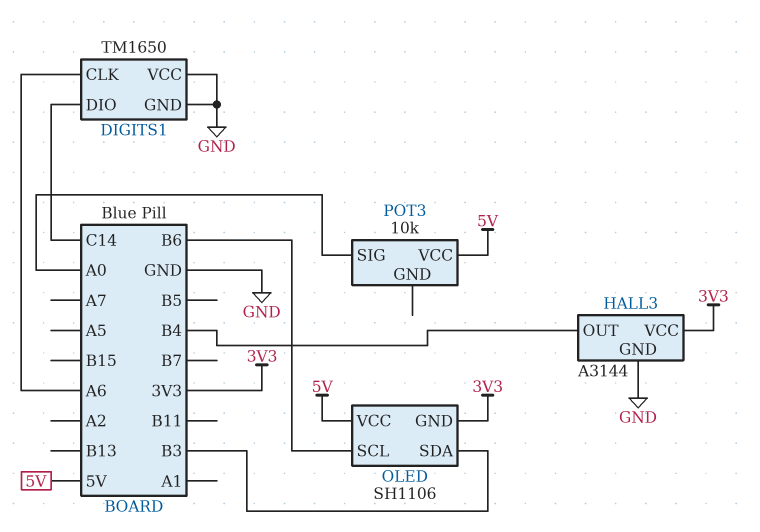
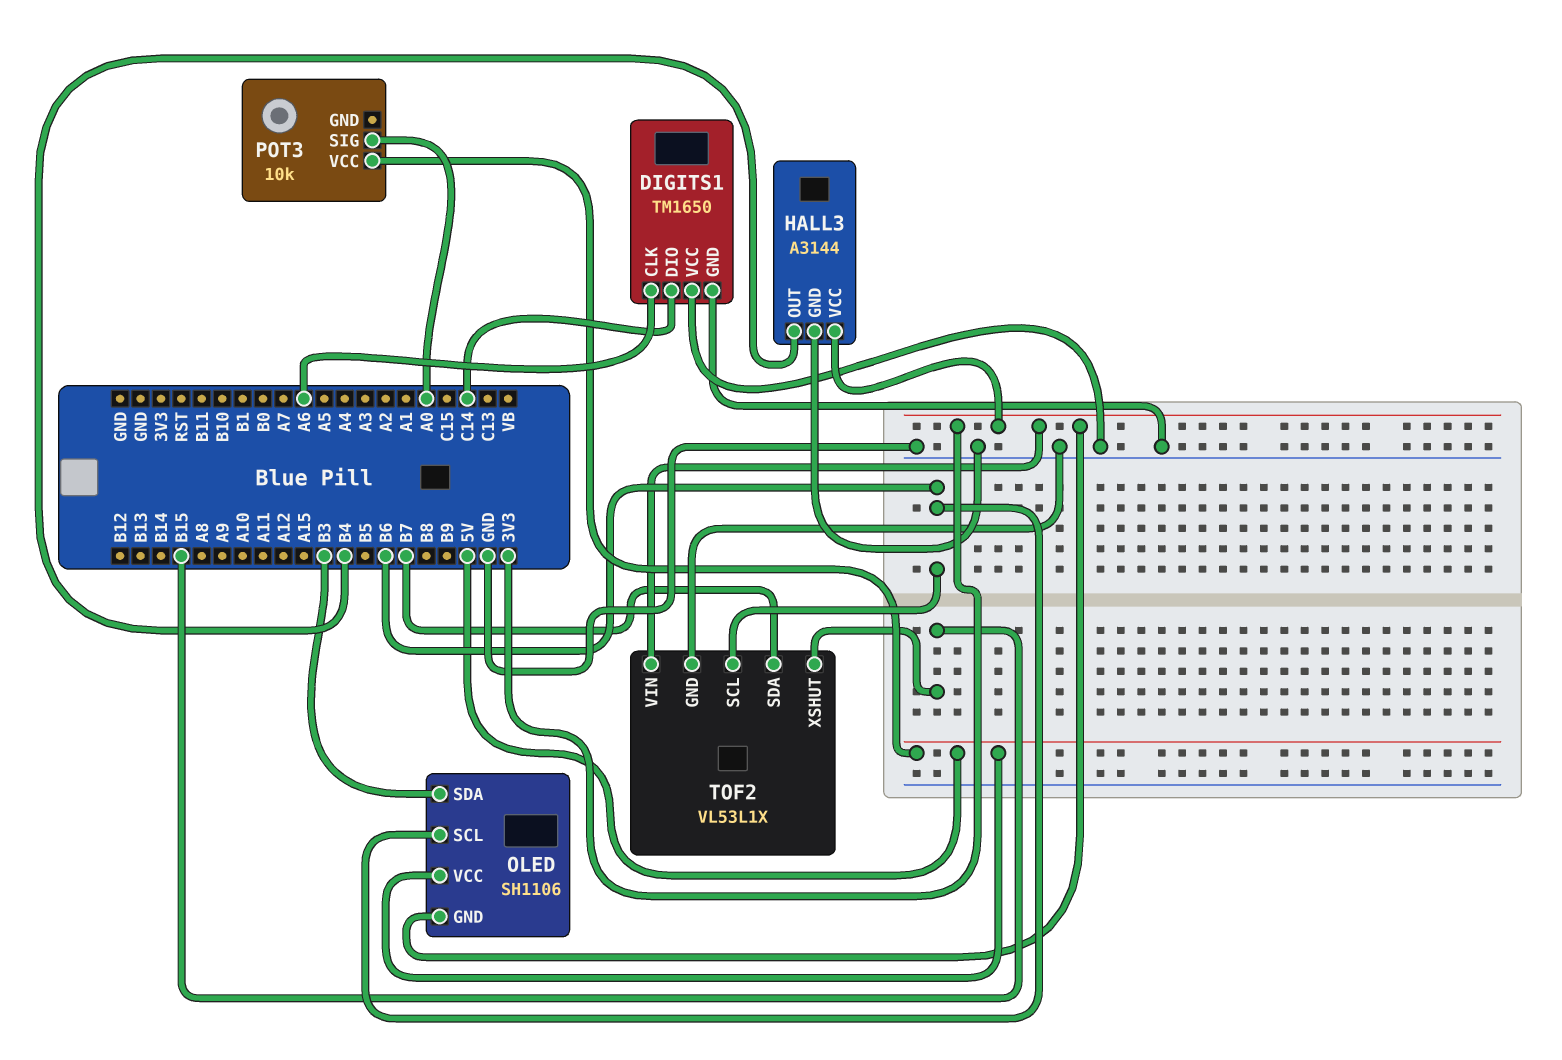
TOF2: none -> VL53L1X
TOF2 pin GND: none -> GND
TOF2 pin SCL: none -> B6
TOF2 pin SDA: none -> B7
TOF2 pin VIN: none -> 3V3
TOF2 pin XSHUT: none -> B15

